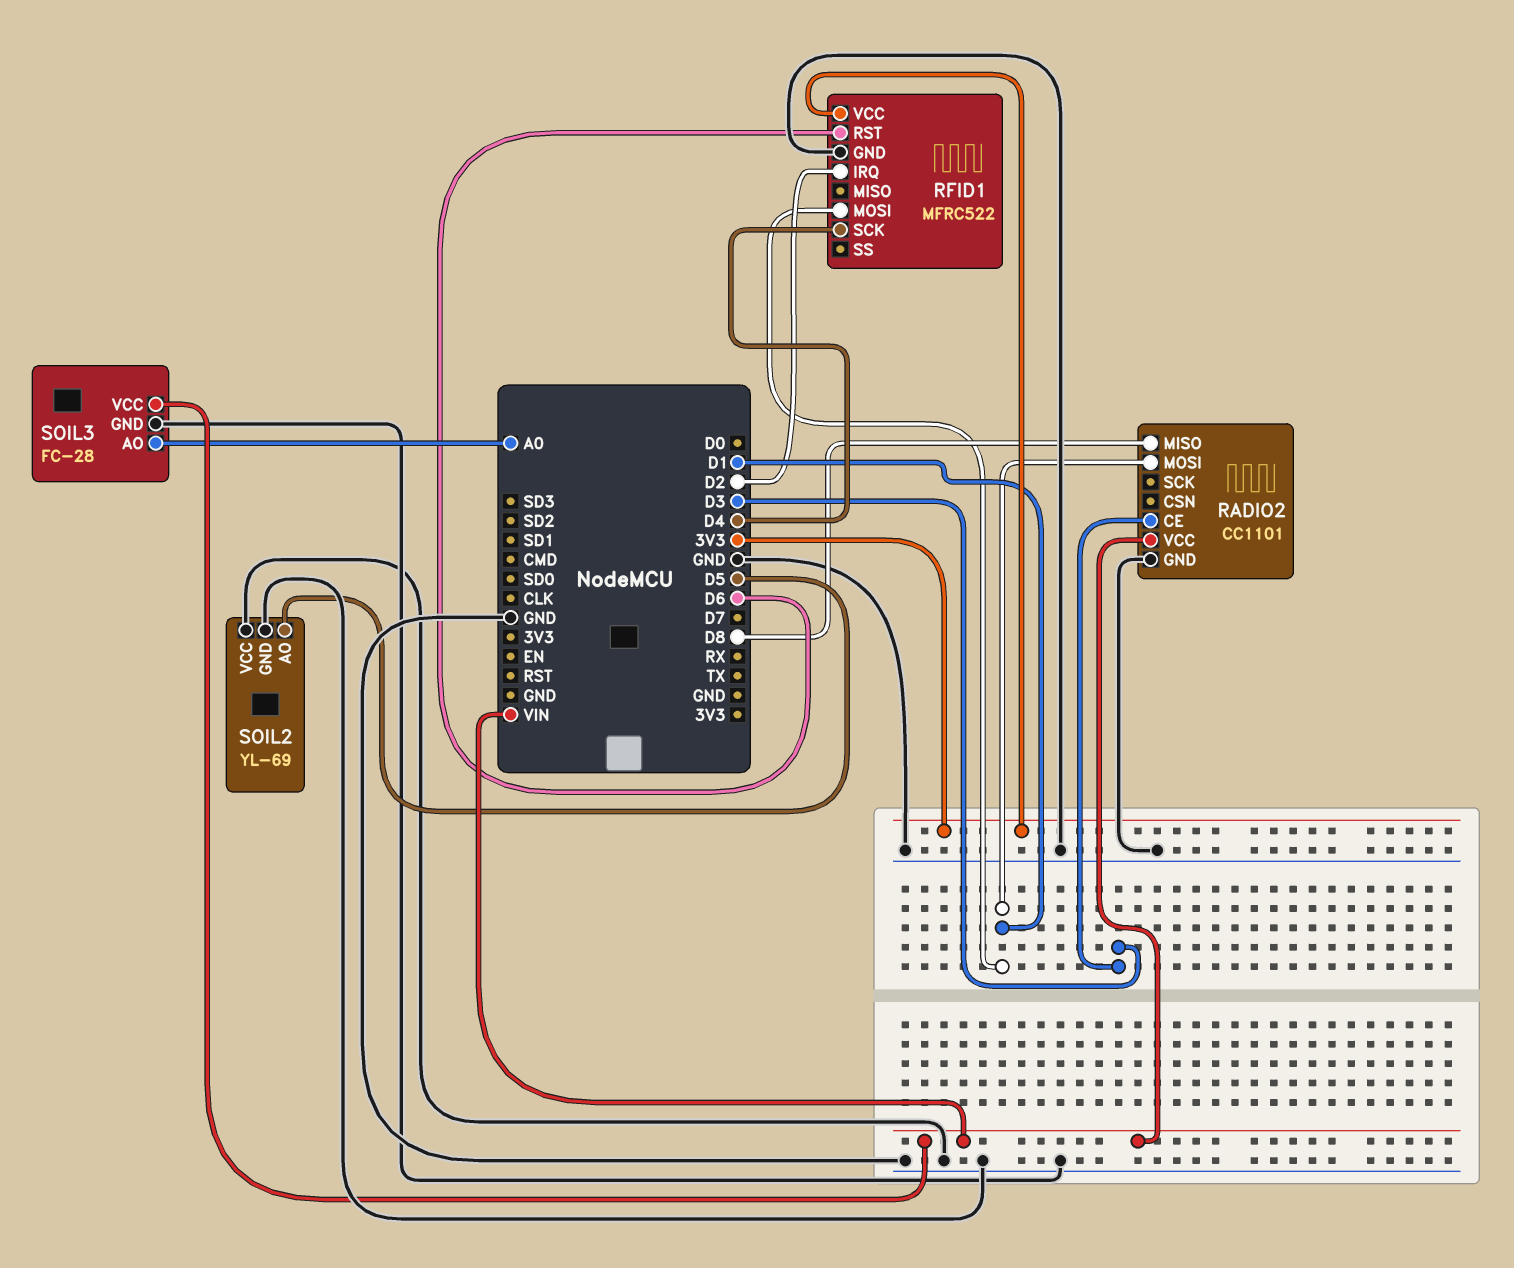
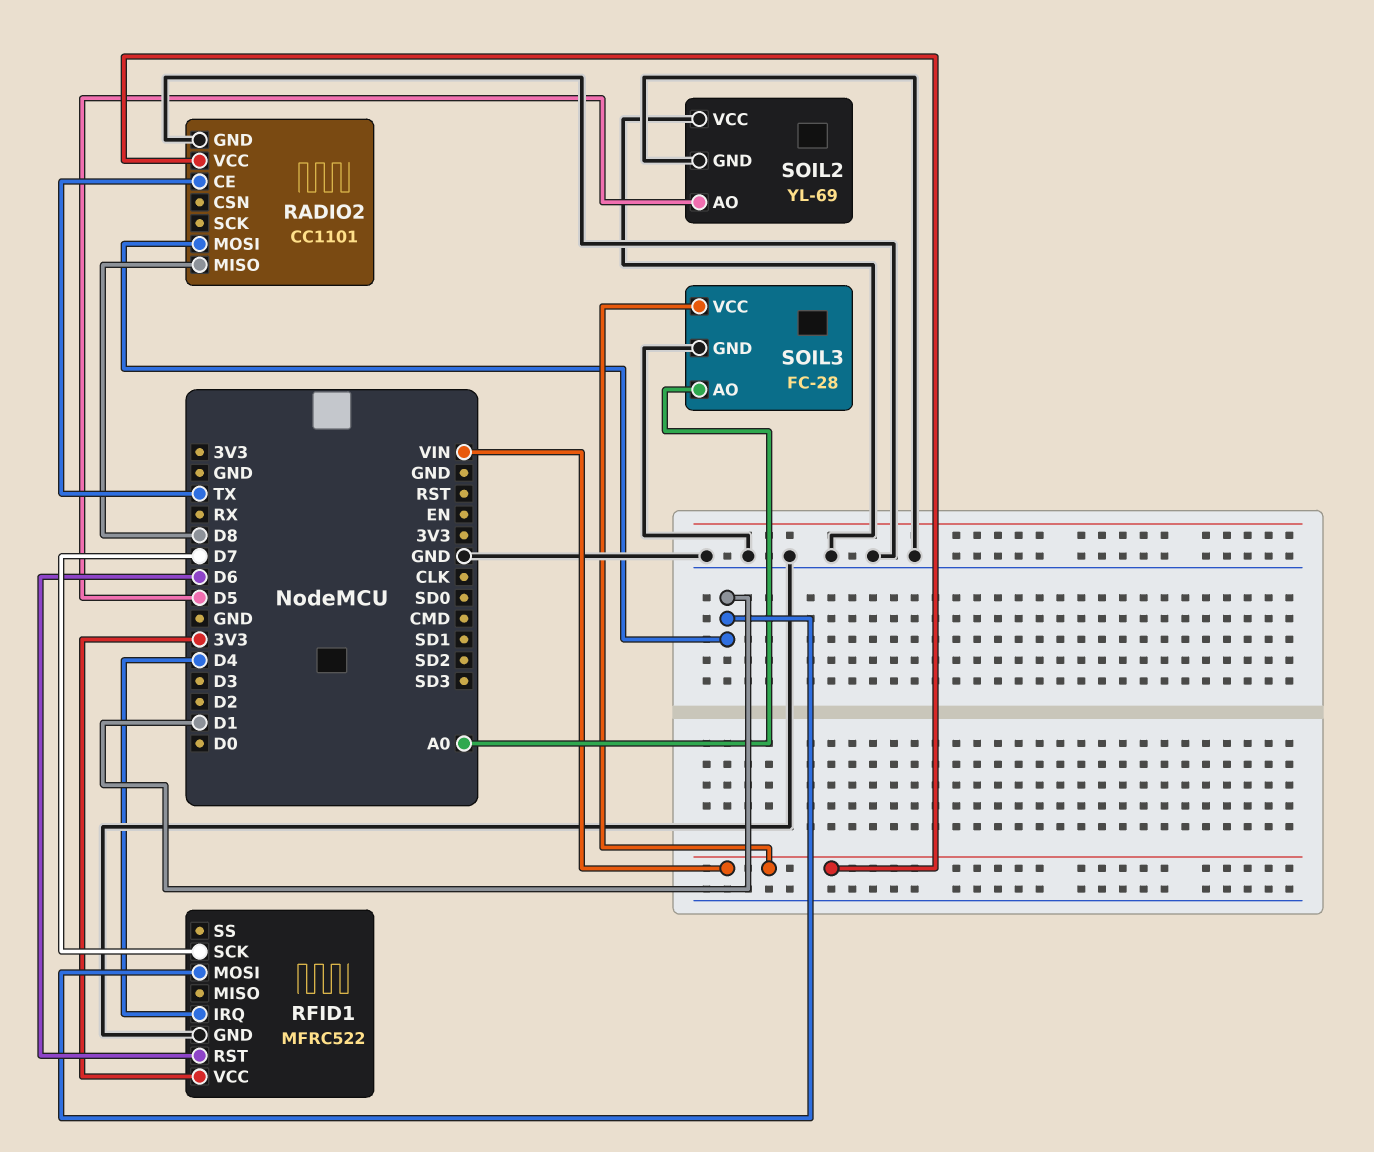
RADIO2 pin CE: D3 -> TX
RFID1 pin IRQ: D2 -> D4
RFID1 pin SCK: D4 -> D7

